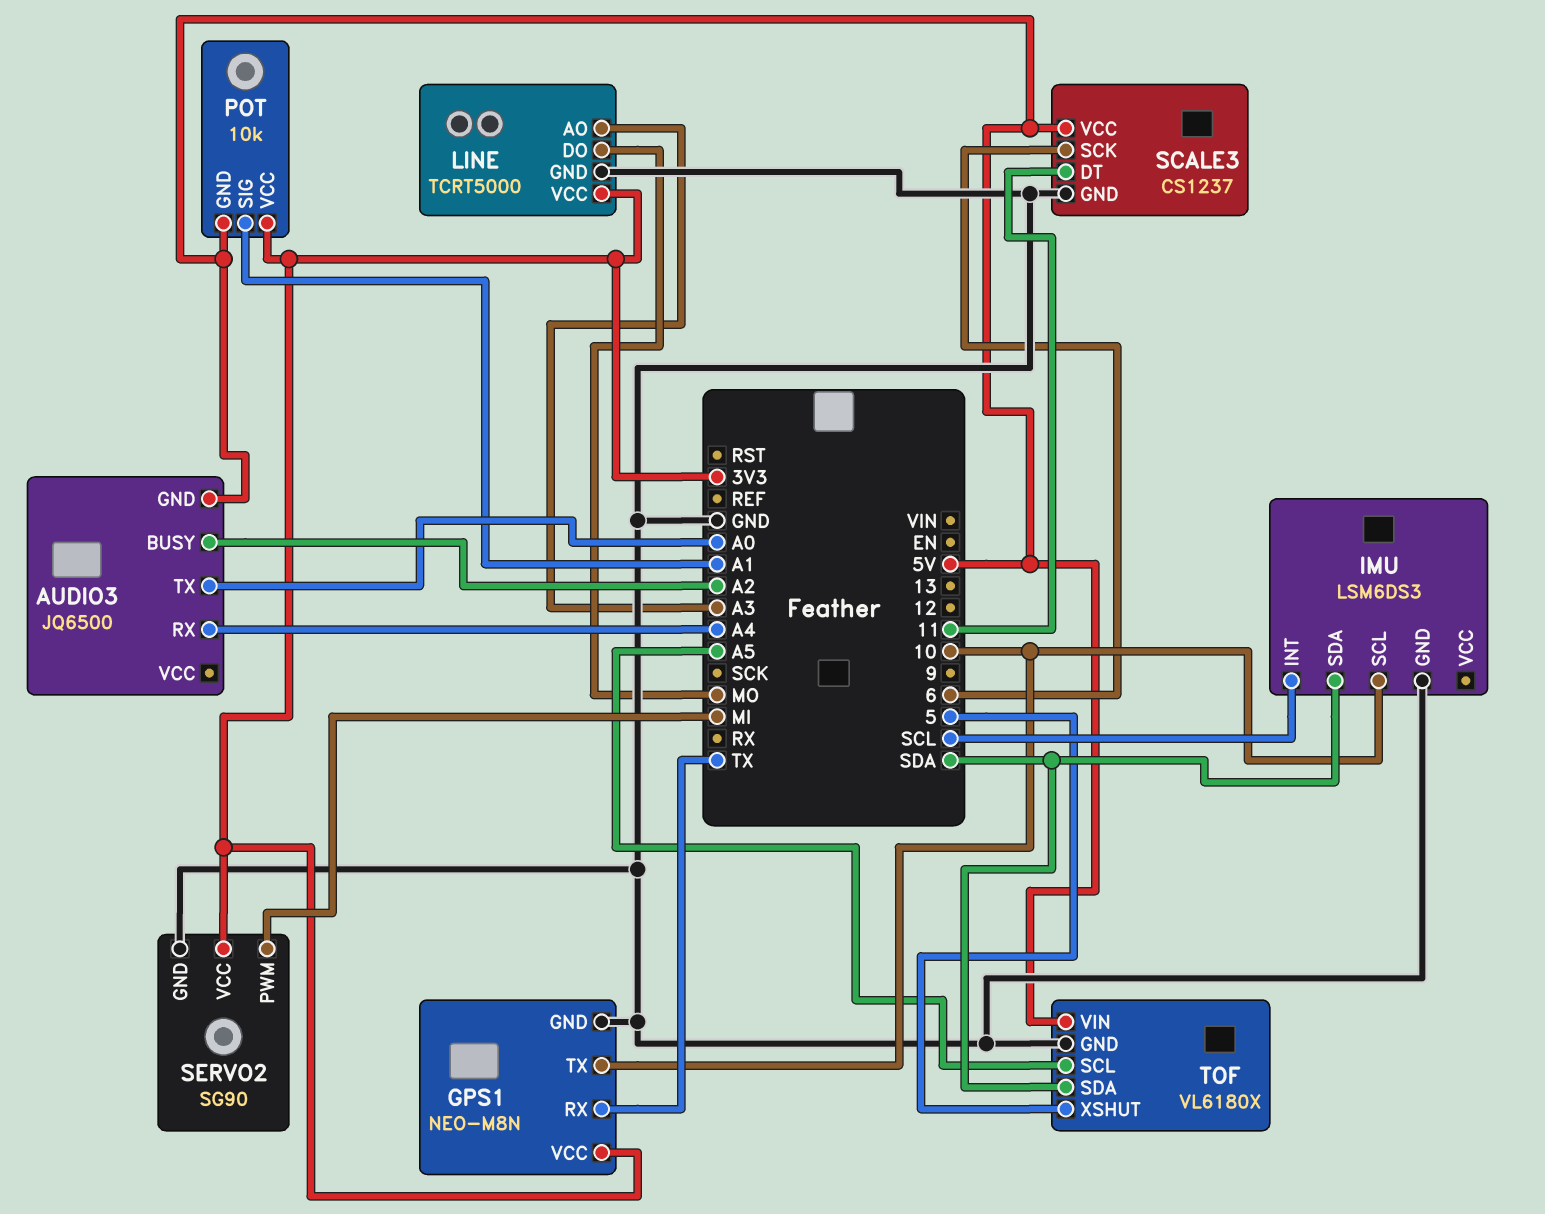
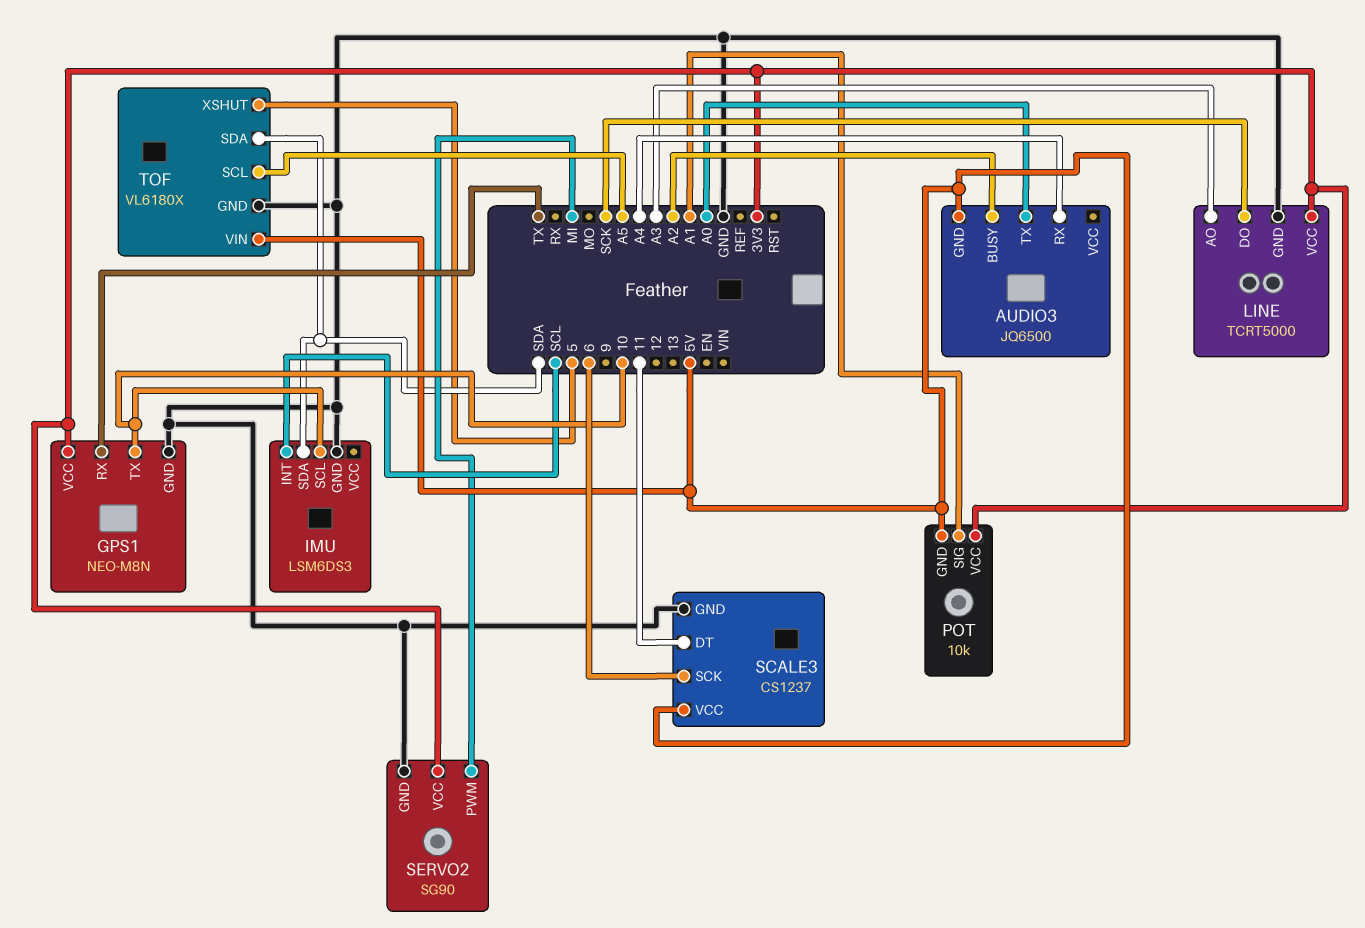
LINE pin DO: MO -> SCK

